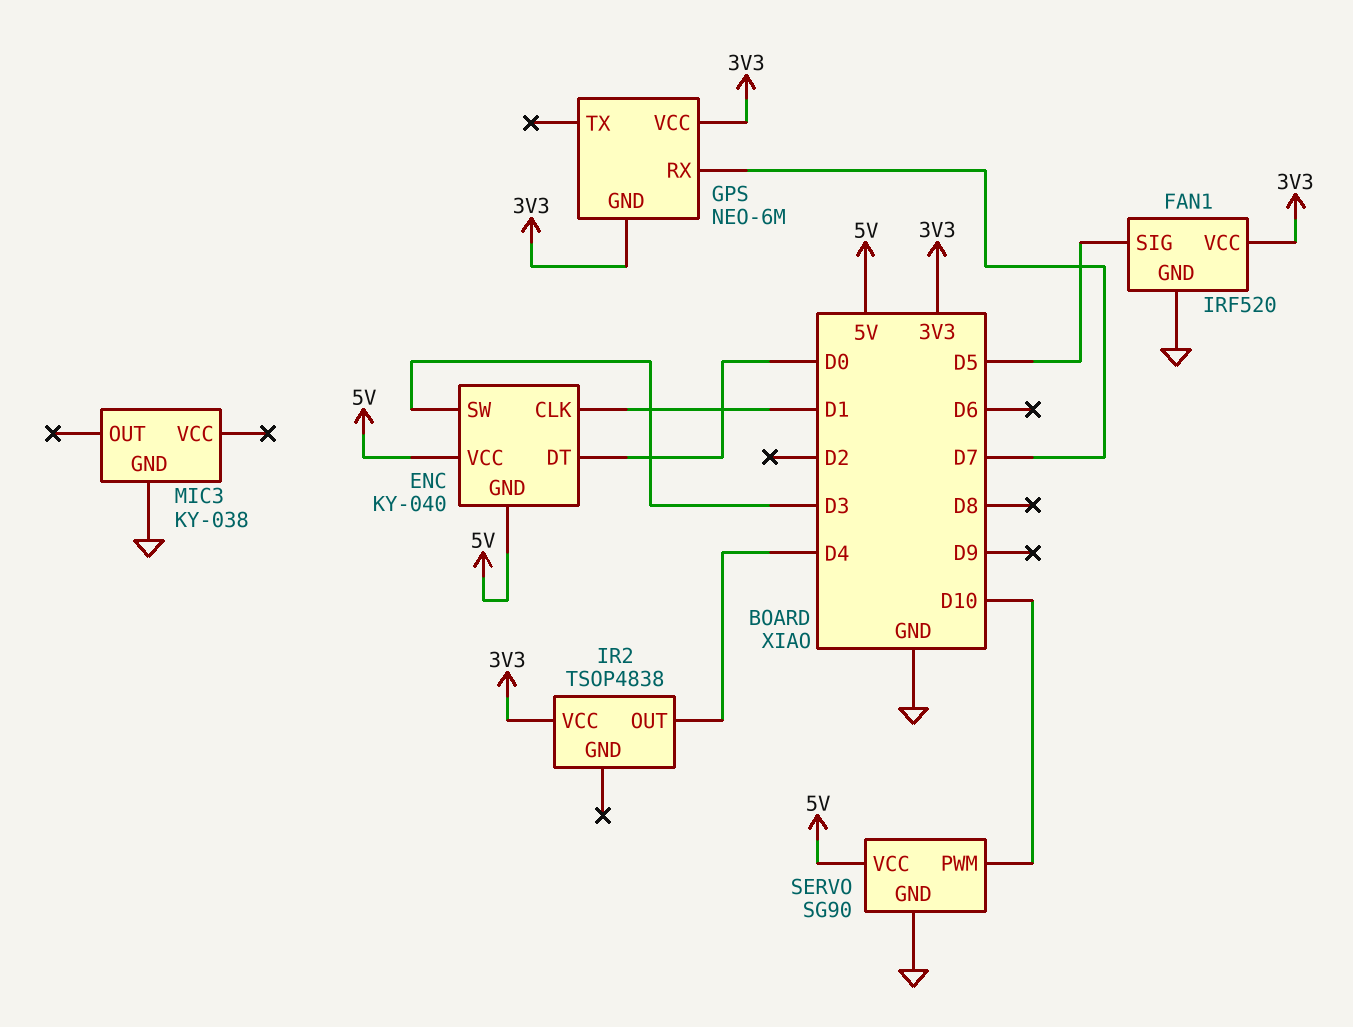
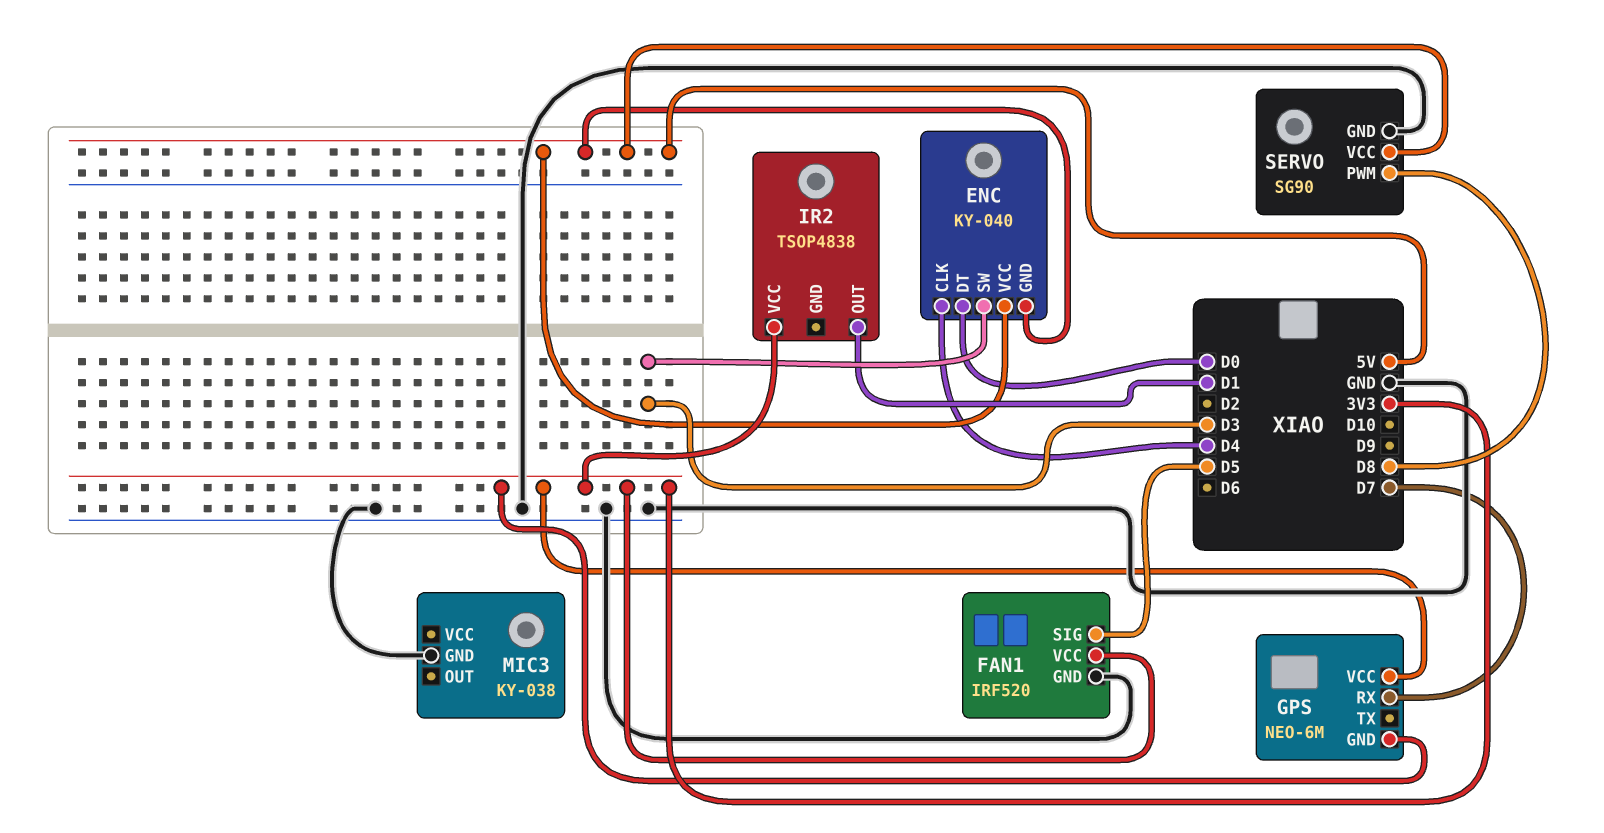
ENC pin CLK: D1 -> D4
IR2 pin OUT: D4 -> D1
SERVO pin PWM: D10 -> D8

